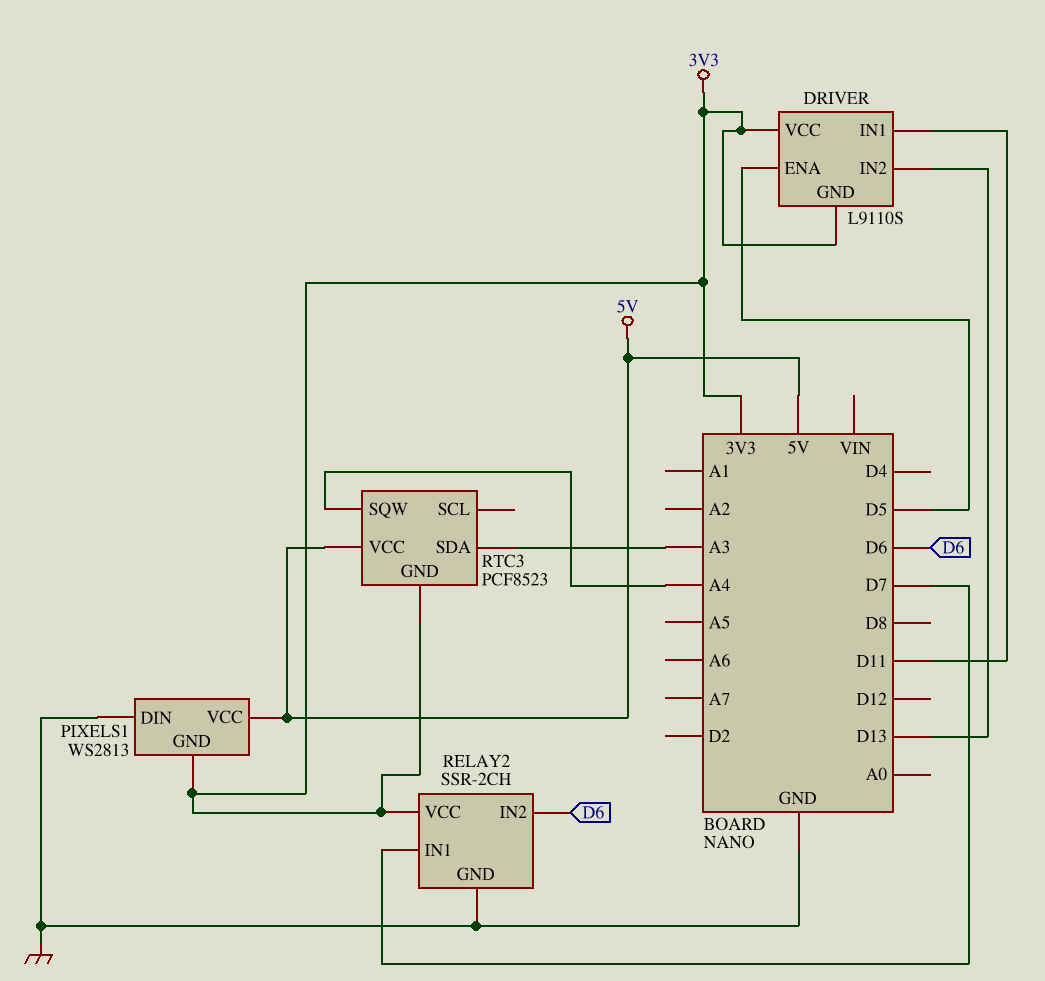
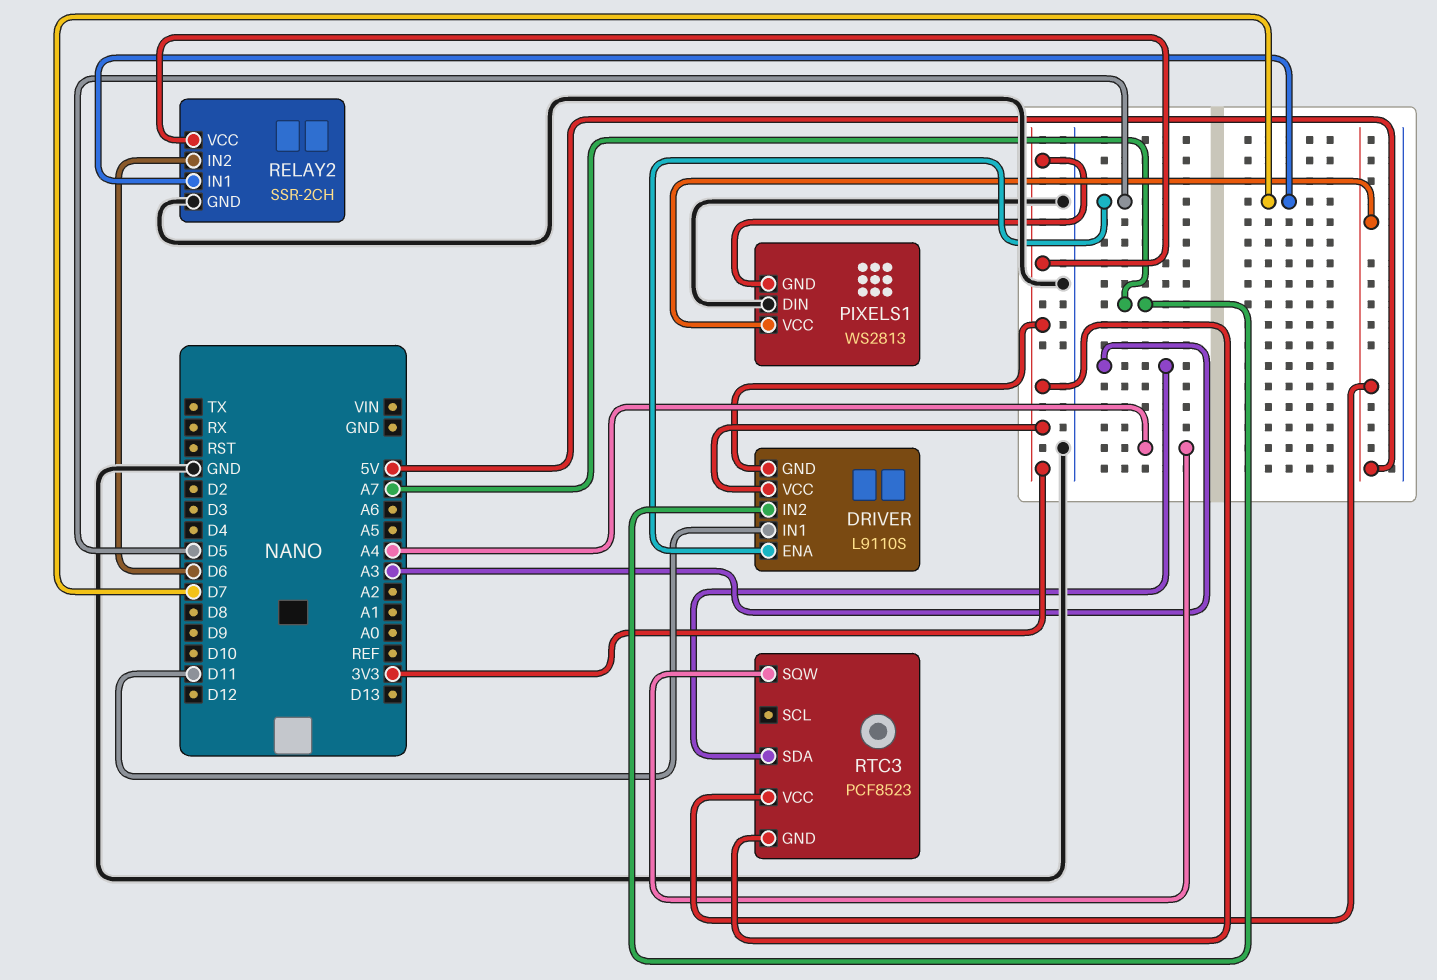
DRIVER pin IN2: D13 -> A7

